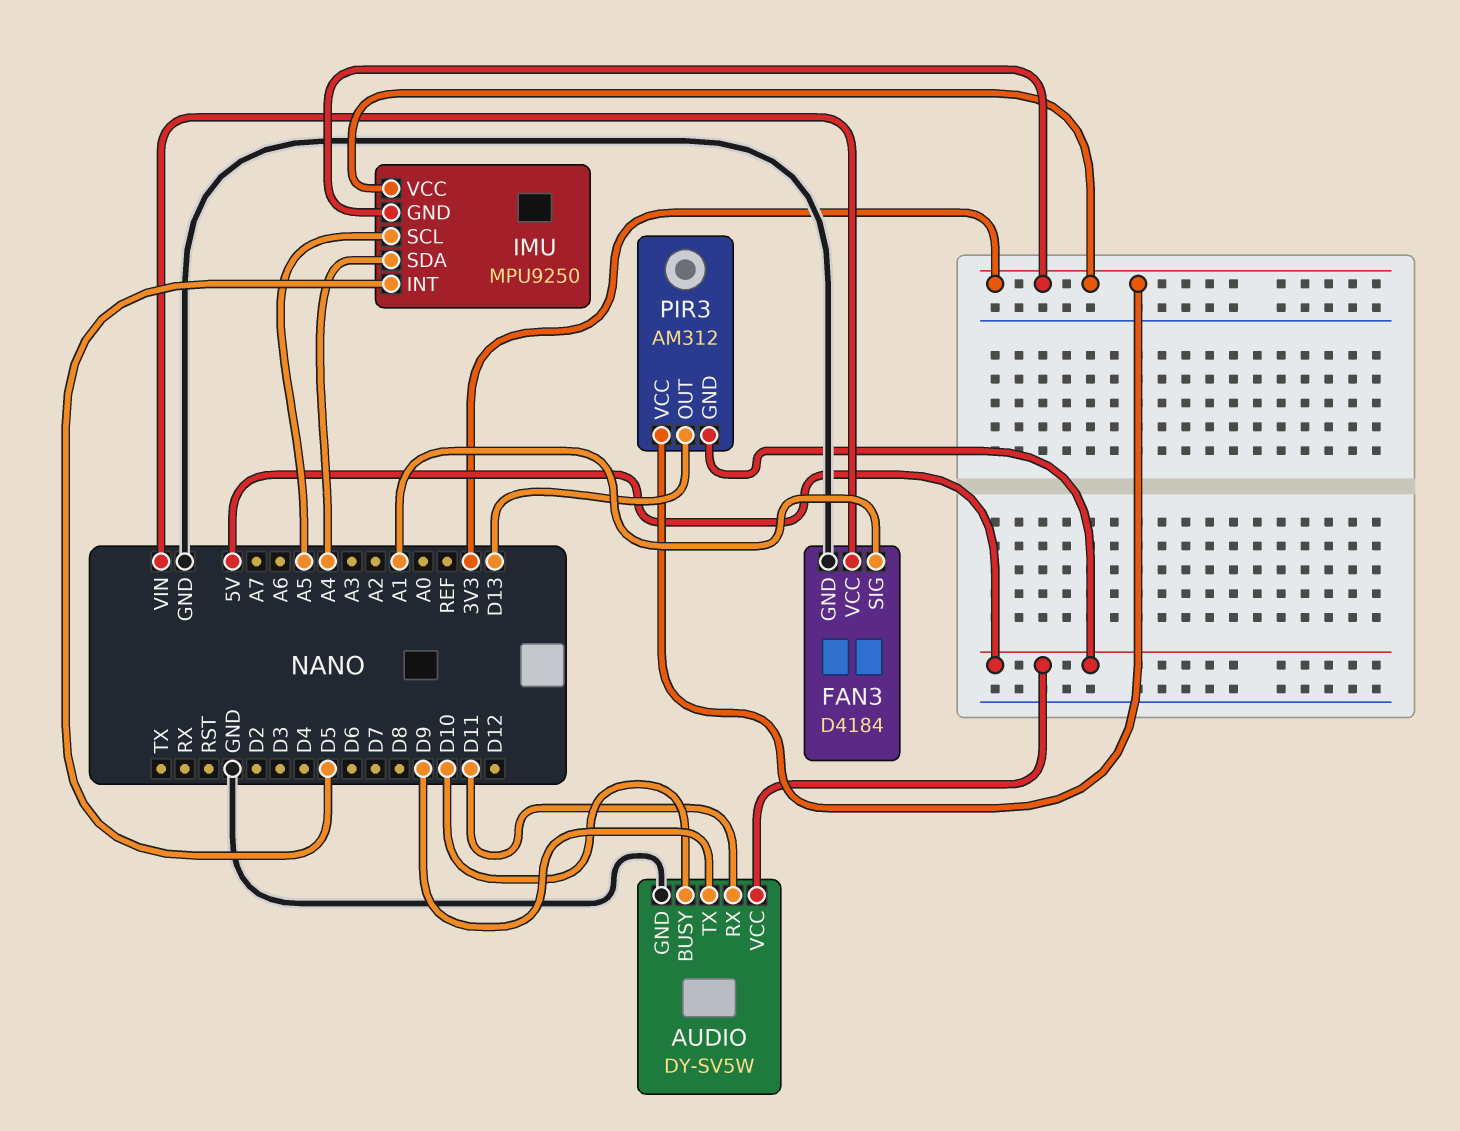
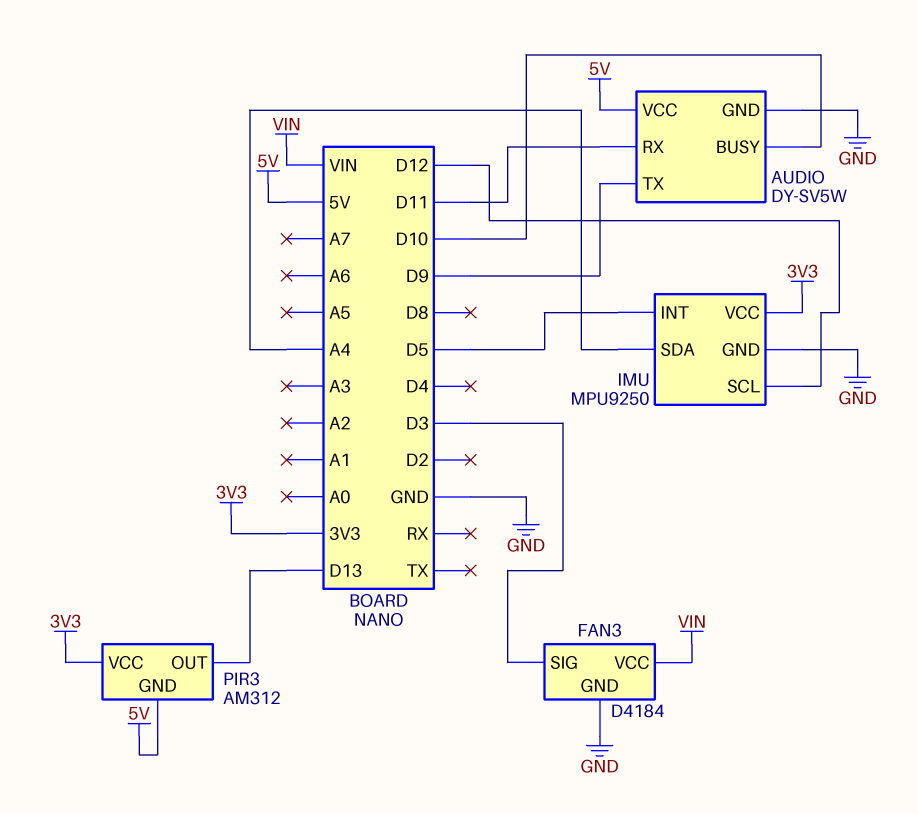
FAN3 pin SIG: A1 -> D3
IMU pin GND: 3V3 -> GND
IMU pin SCL: A5 -> D12

